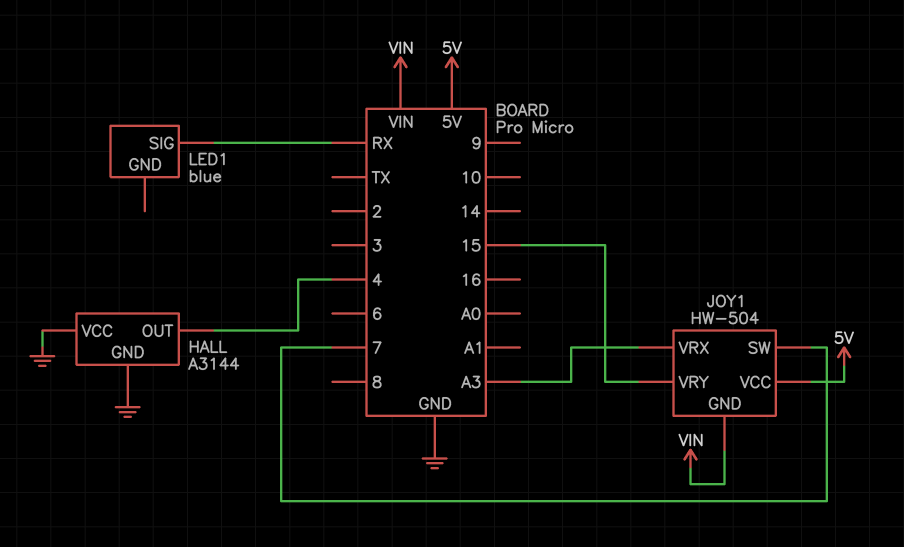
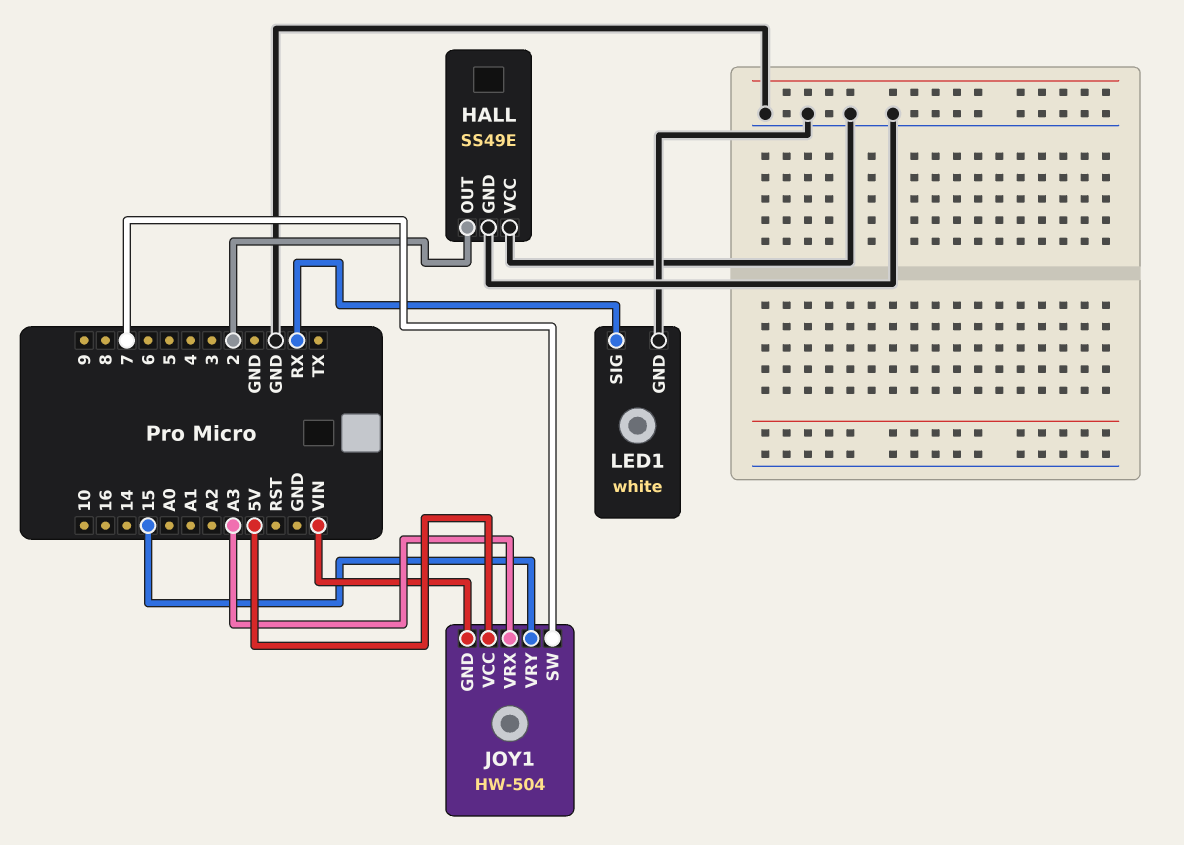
HALL: A3144 -> SS49E
HALL pin OUT: 4 -> 2
LED1: blue -> white
LED1 pin GND: none -> GND

